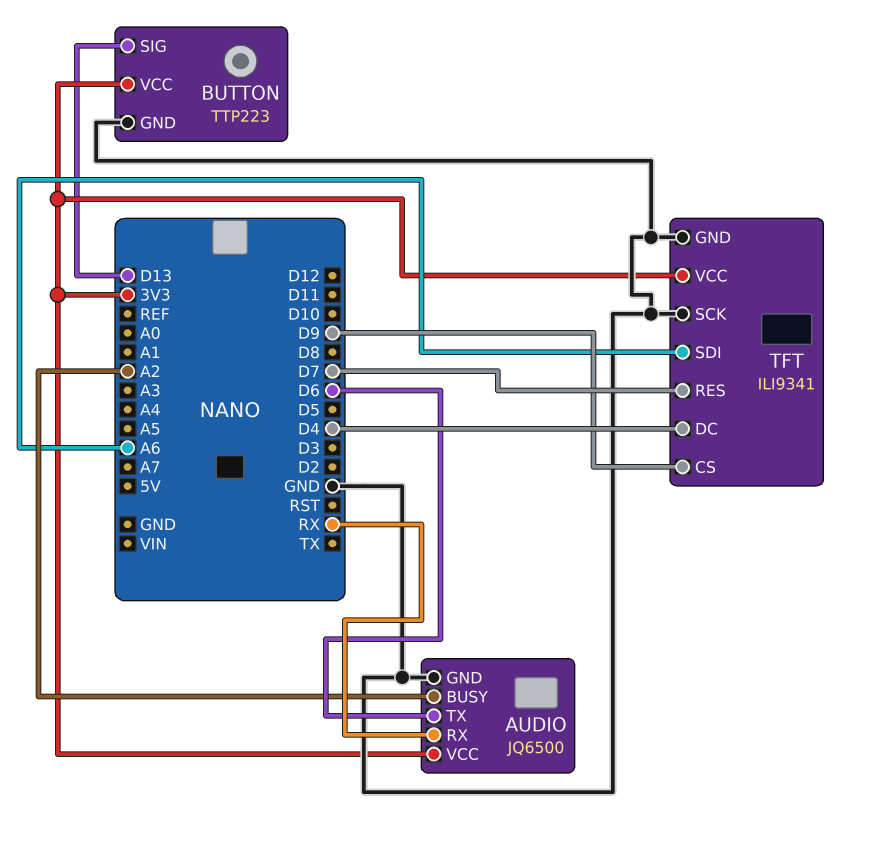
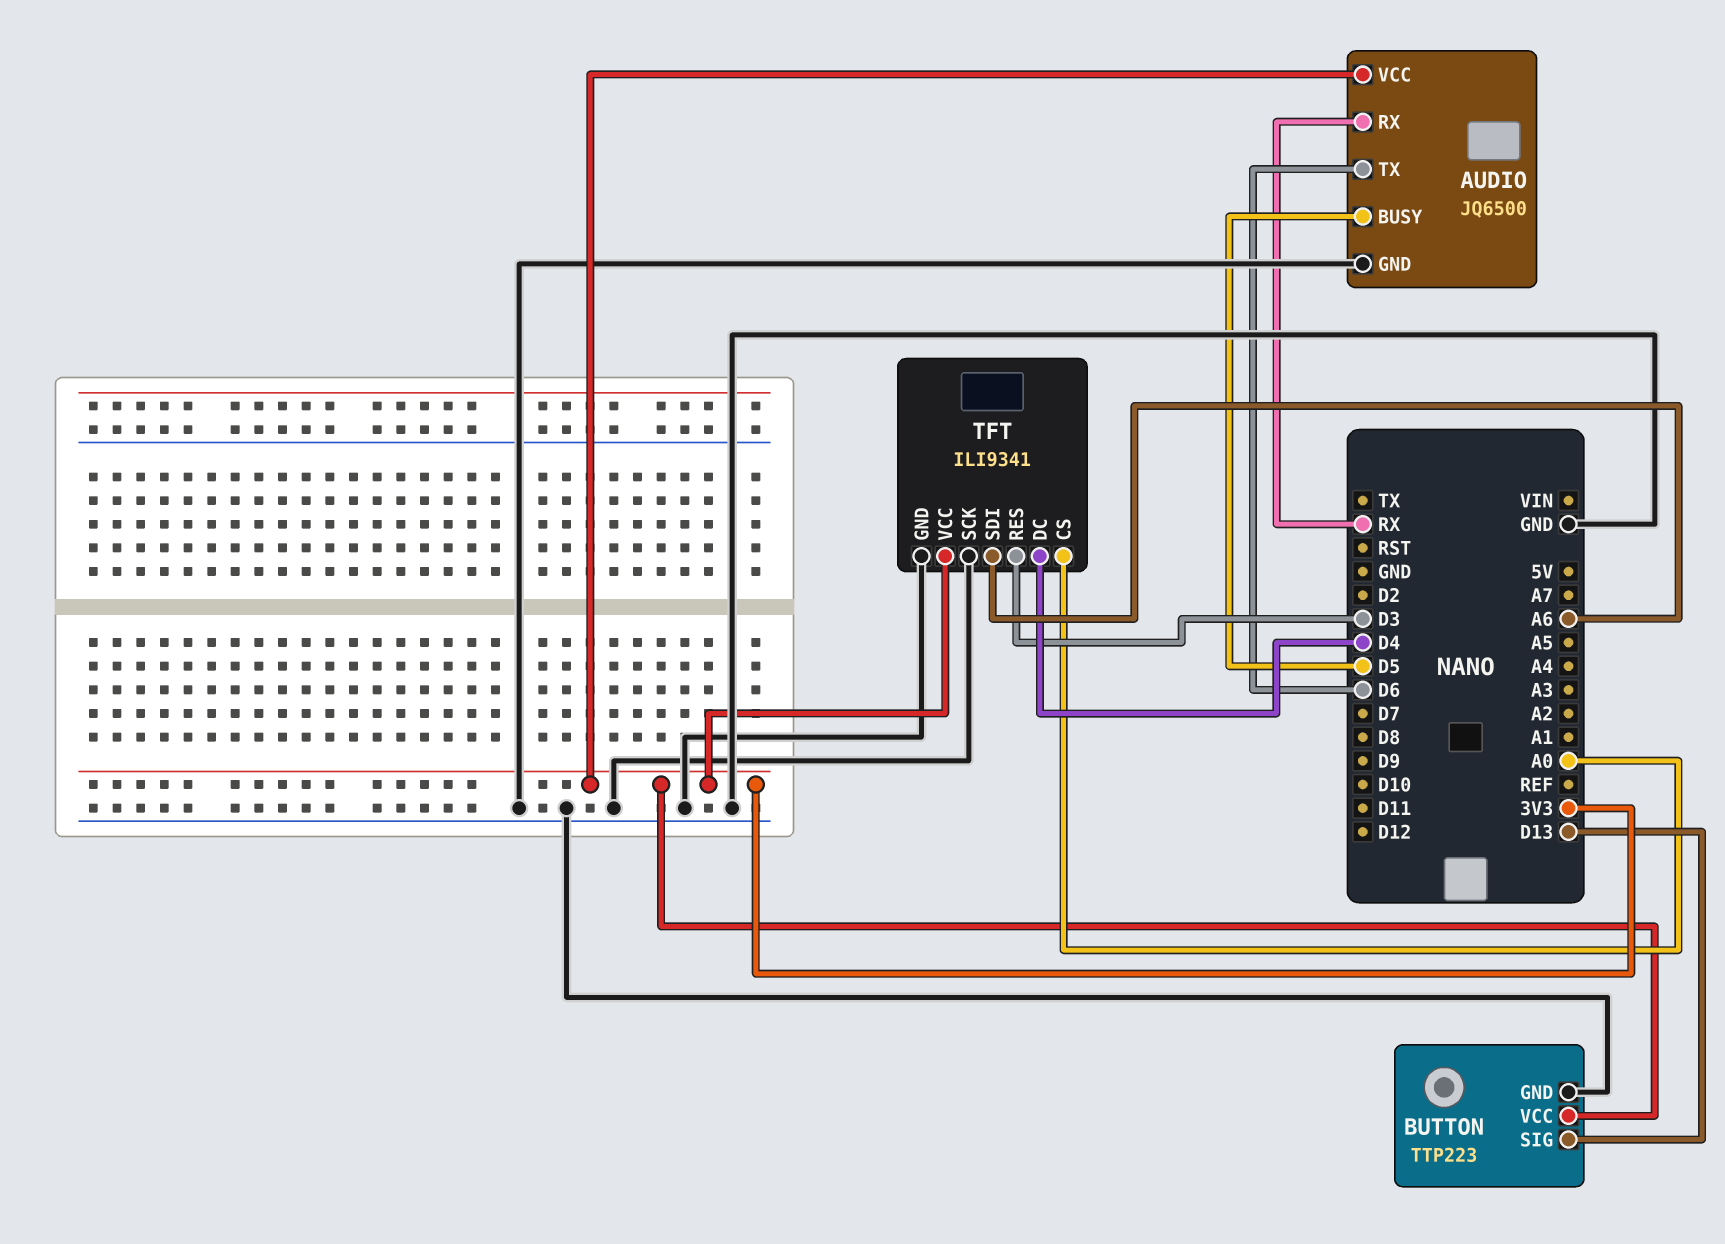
AUDIO pin BUSY: A2 -> D5
TFT pin CS: D9 -> A0
TFT pin RES: D7 -> D3

